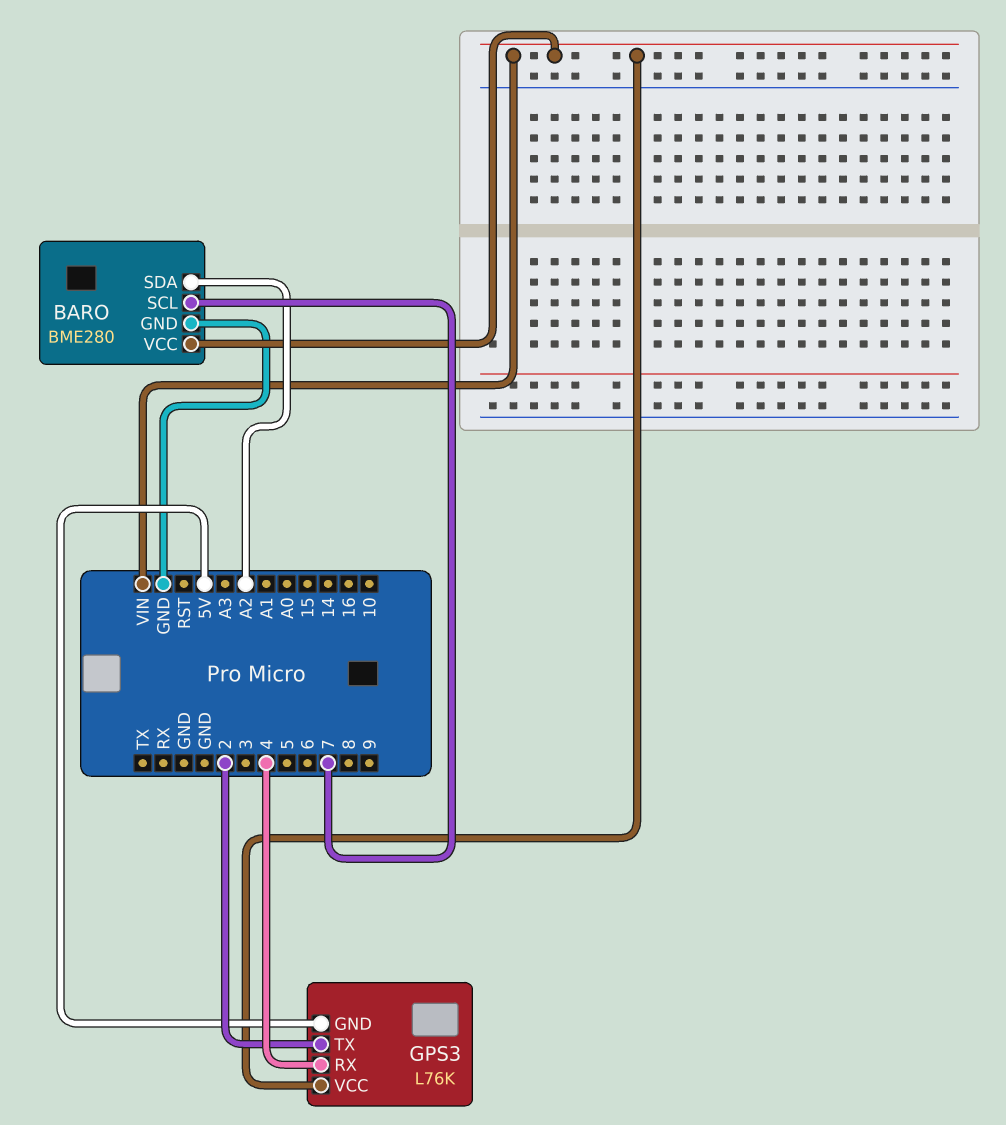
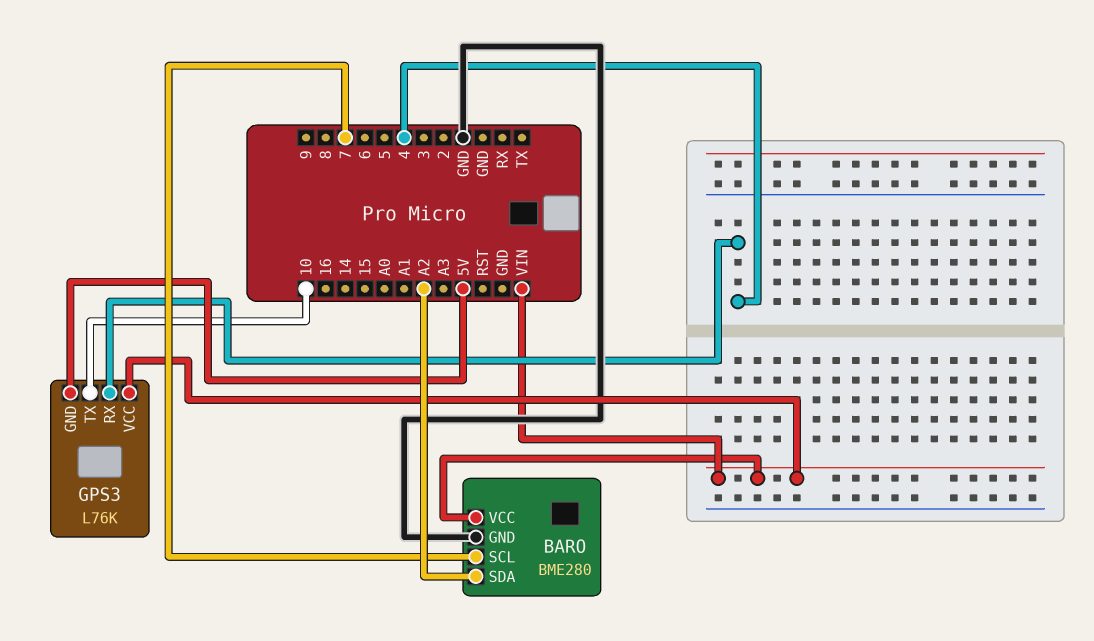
GPS3 pin TX: 2 -> 10

